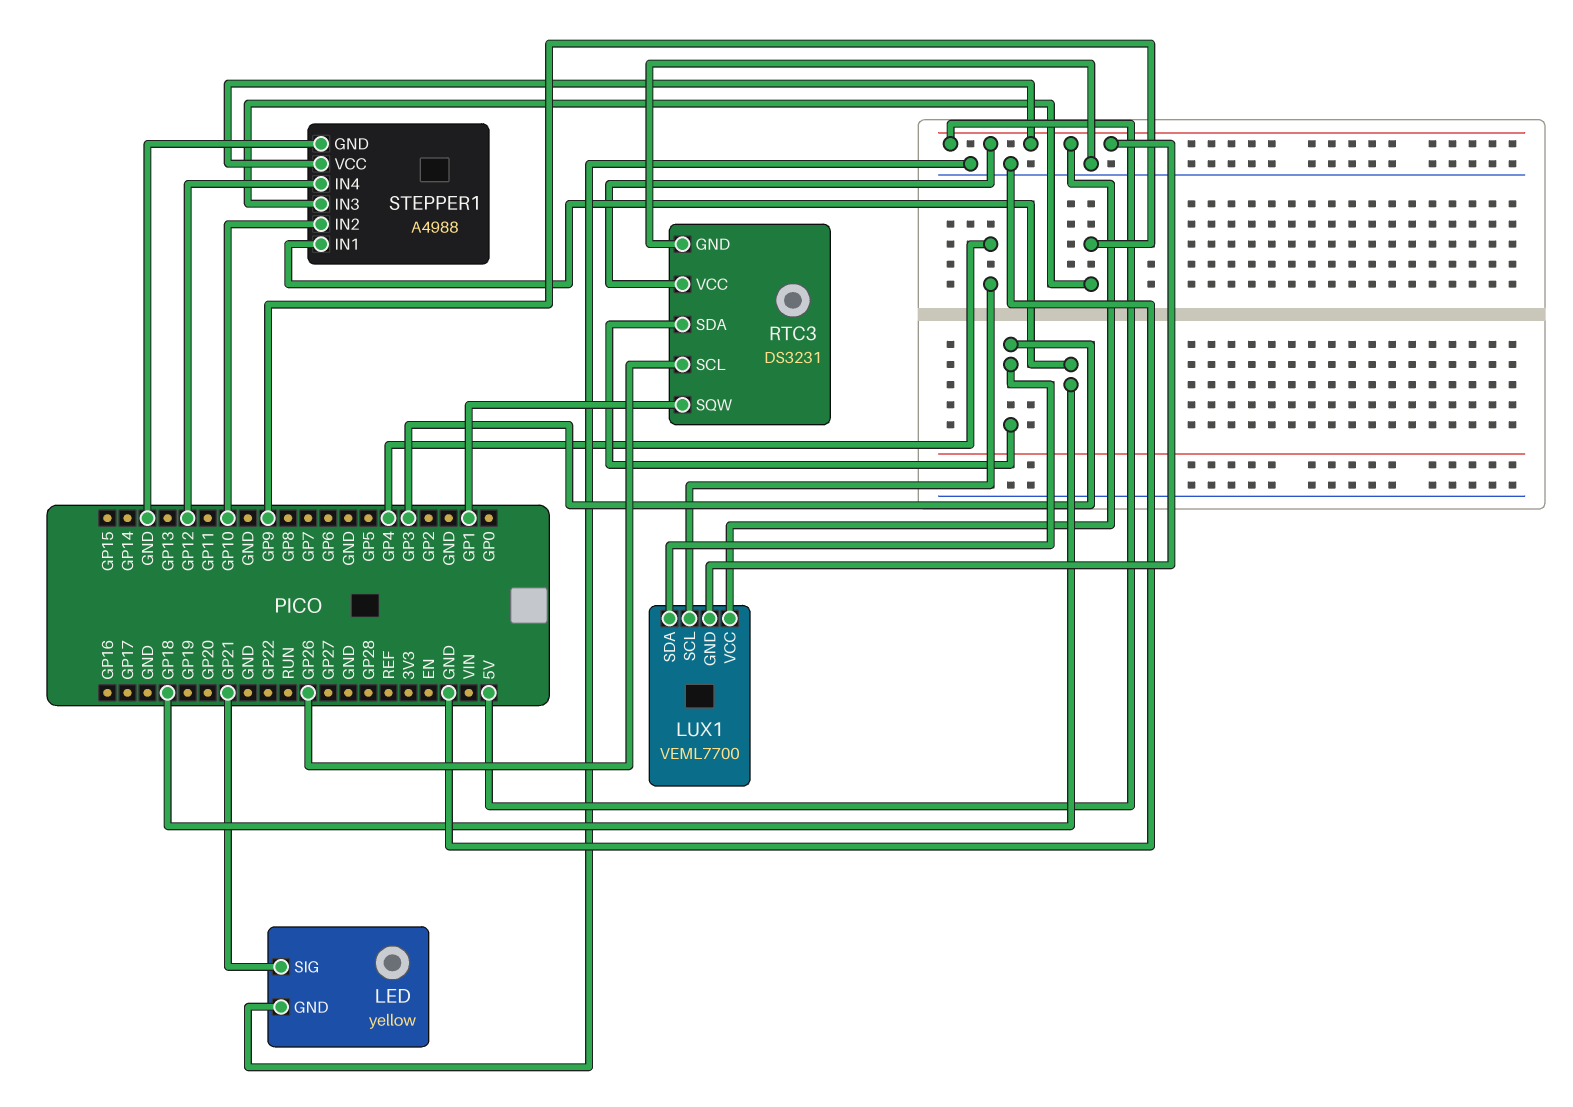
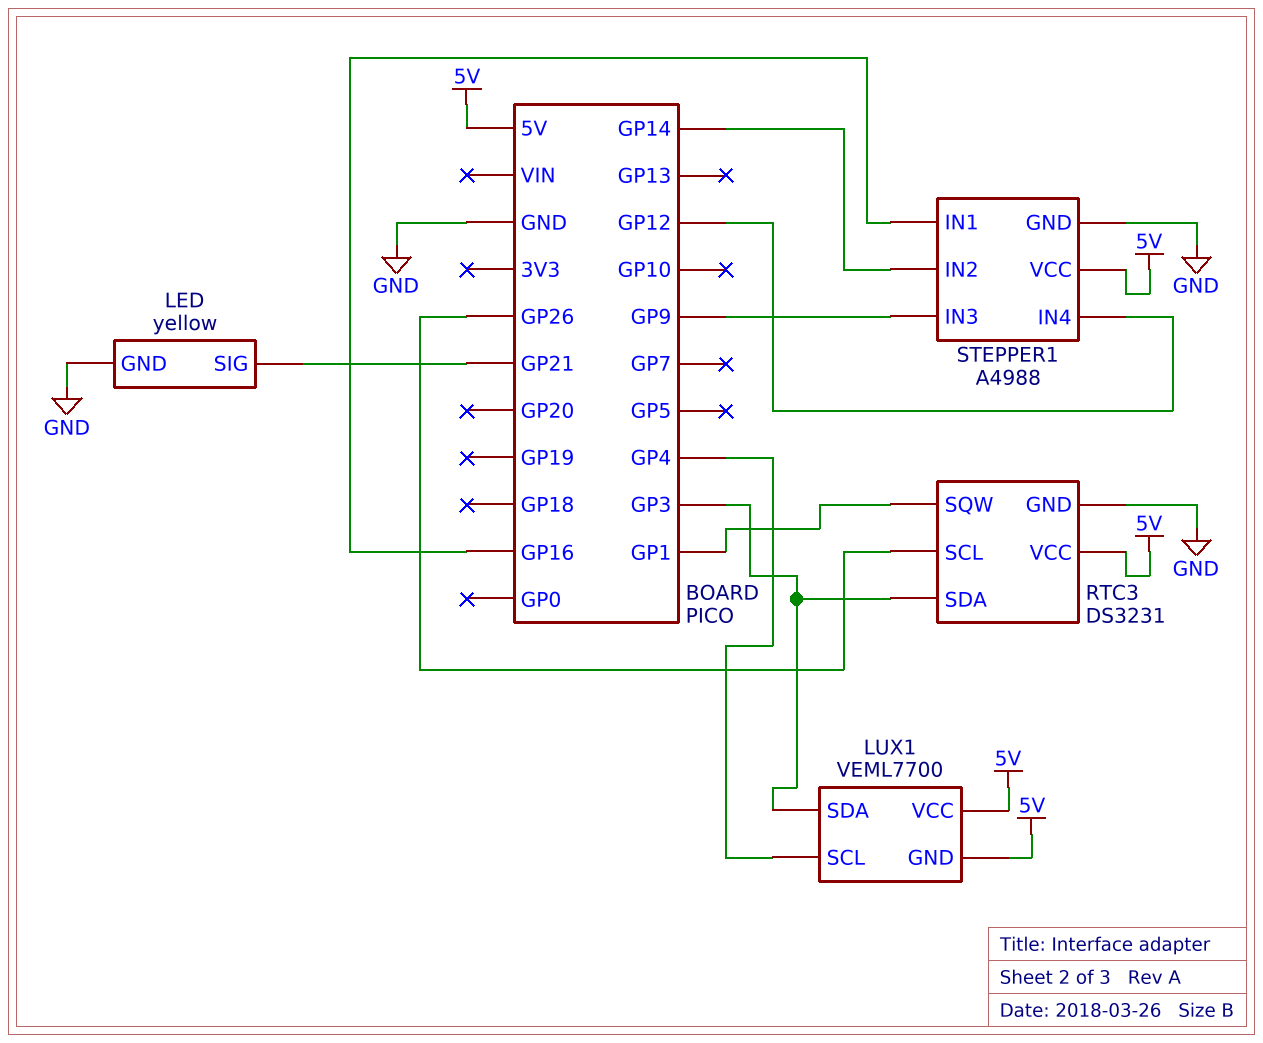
STEPPER1 pin IN1: GP18 -> GP16
STEPPER1 pin IN2: GP10 -> GP14

